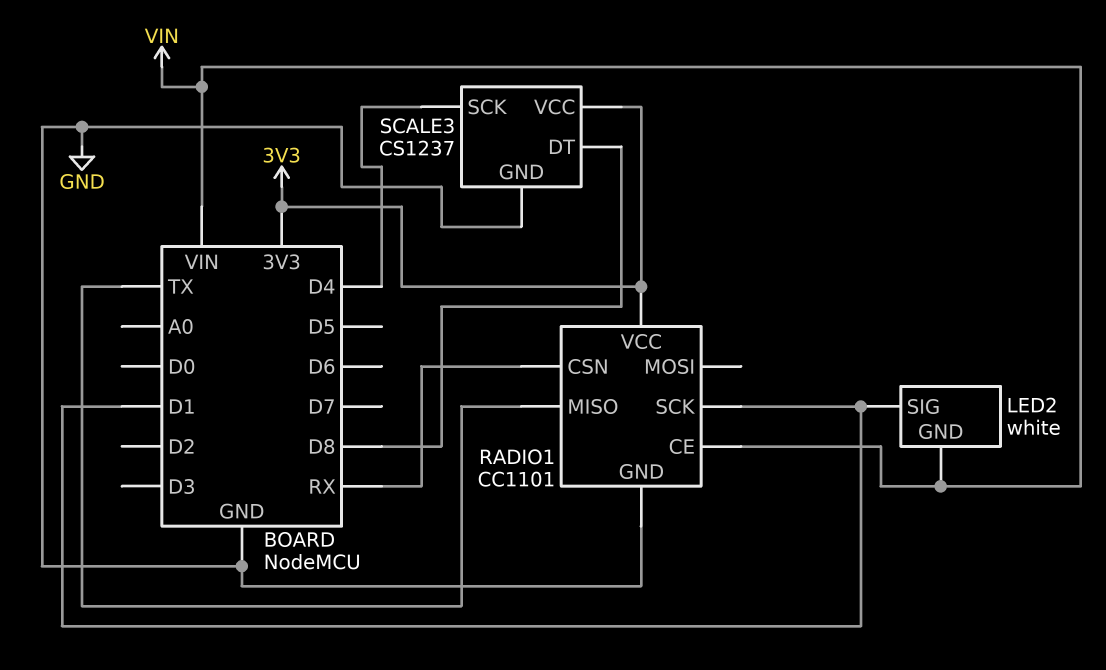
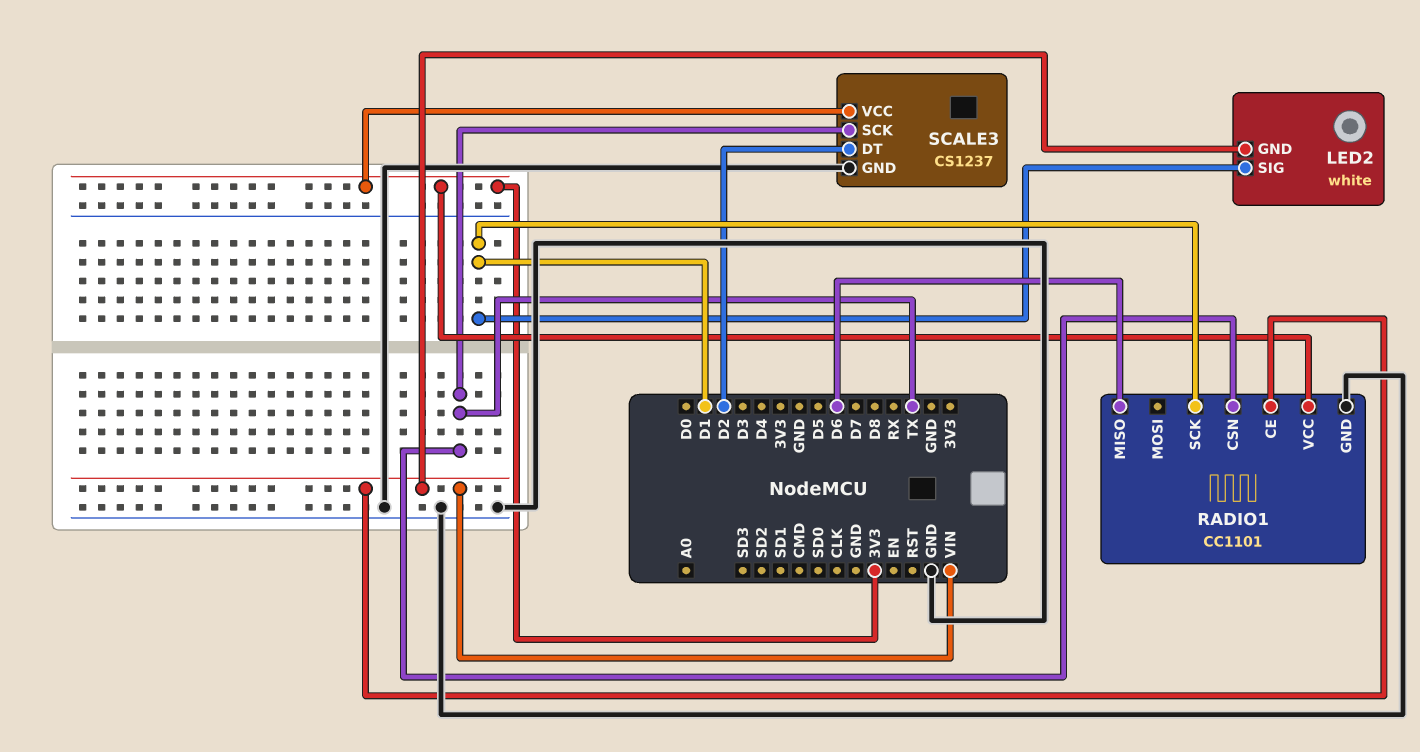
RADIO1 pin CSN: RX -> TX
RADIO1 pin MISO: TX -> D6
SCALE3 pin DT: D8 -> D2
SCALE3 pin SCK: D4 -> TX

